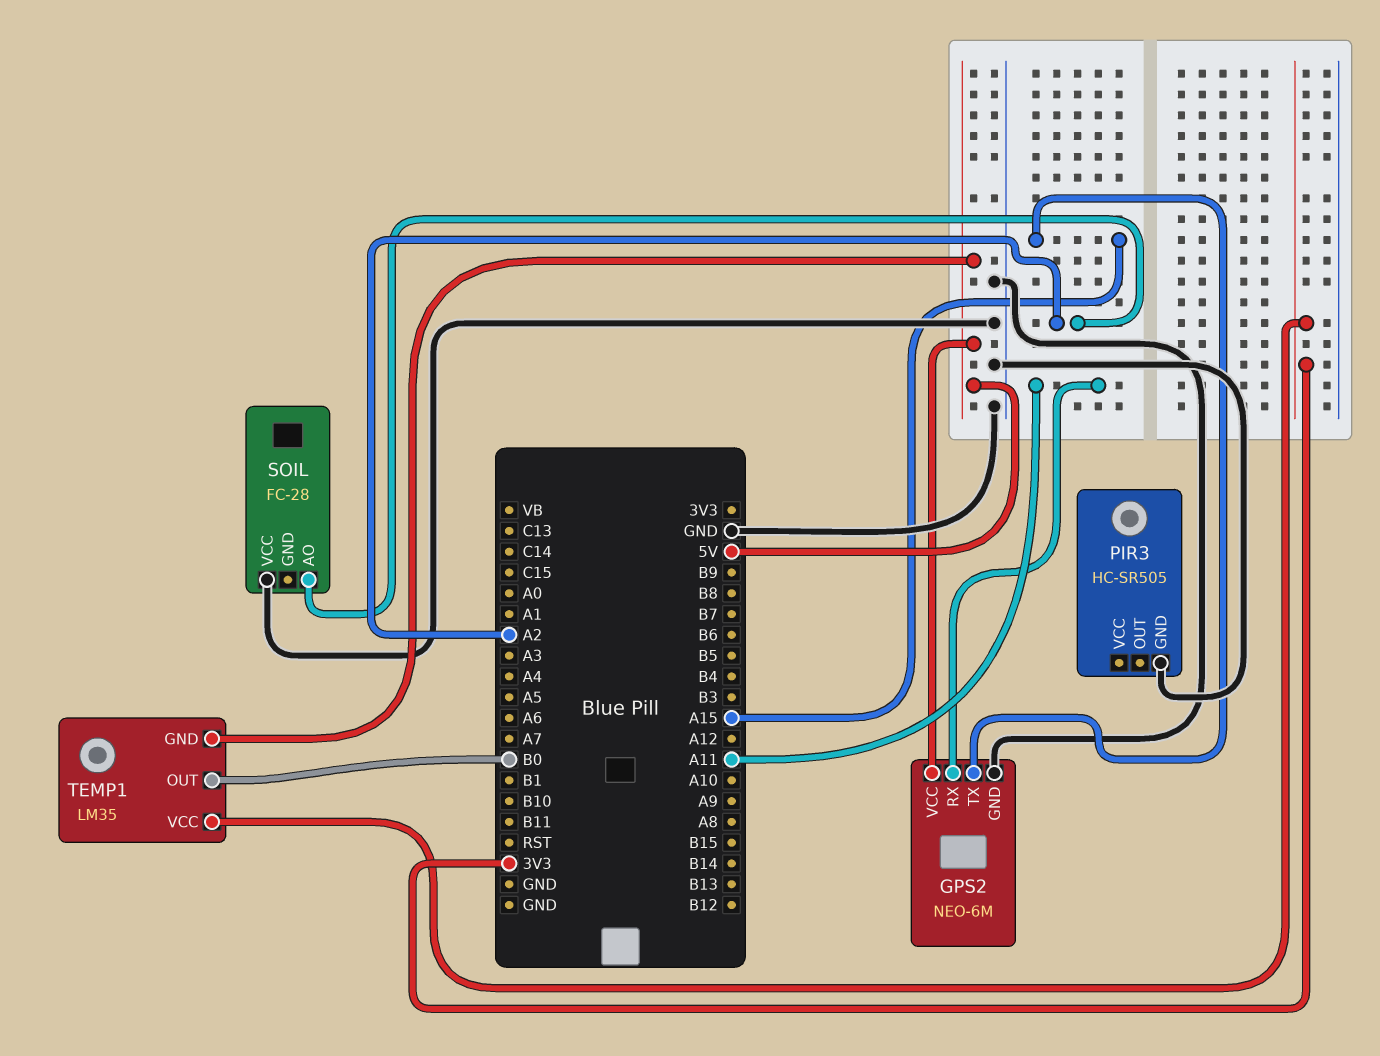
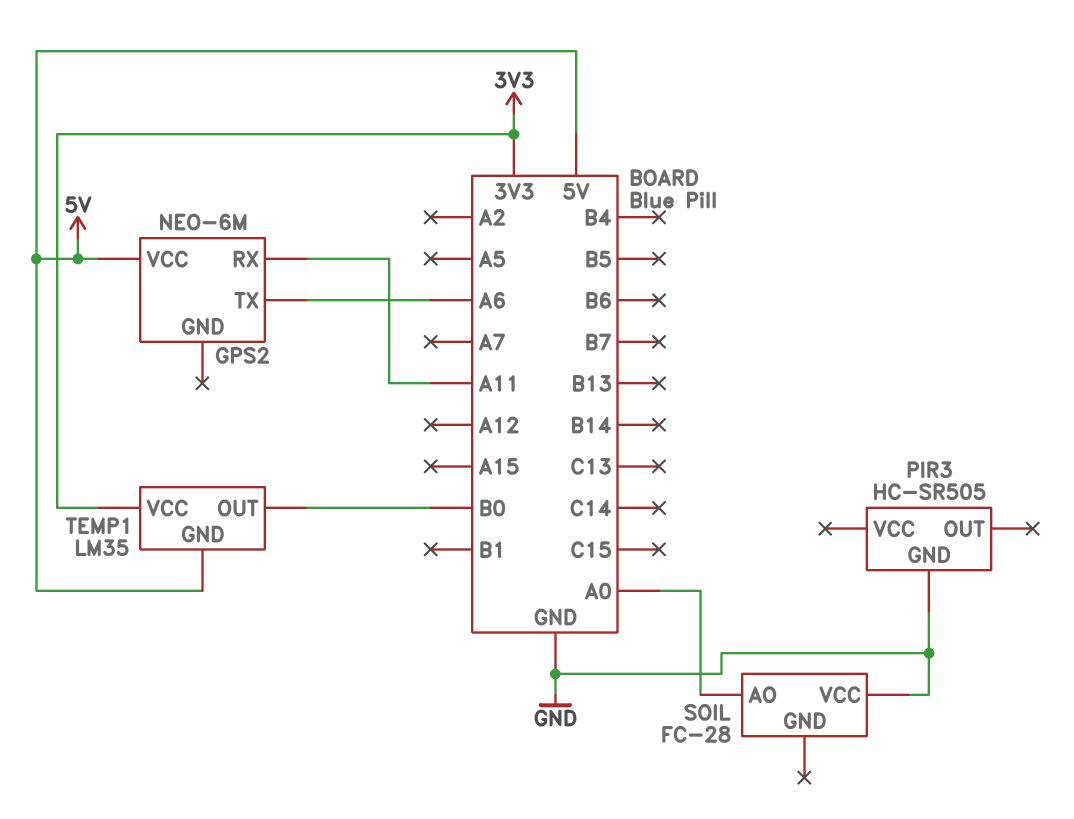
GPS2 pin GND: GND -> none
GPS2 pin TX: A15 -> A6
SOIL pin AO: A2 -> A0

